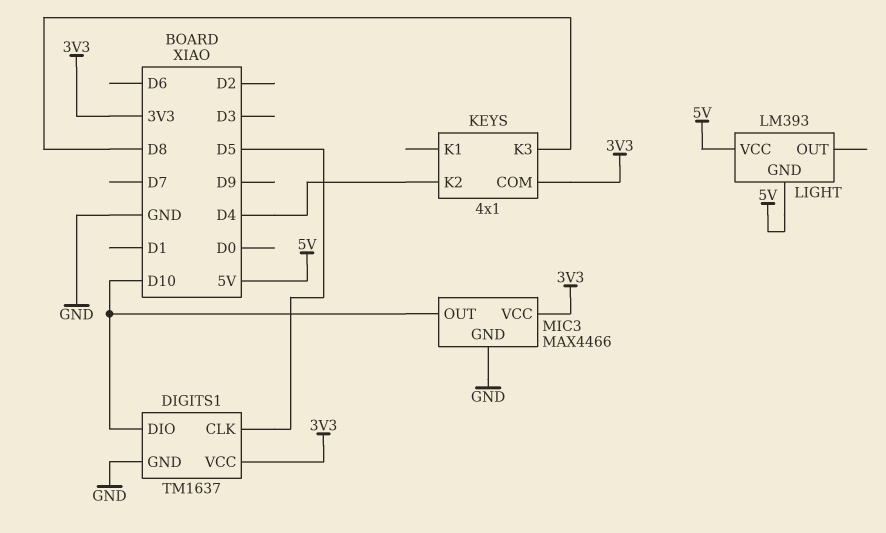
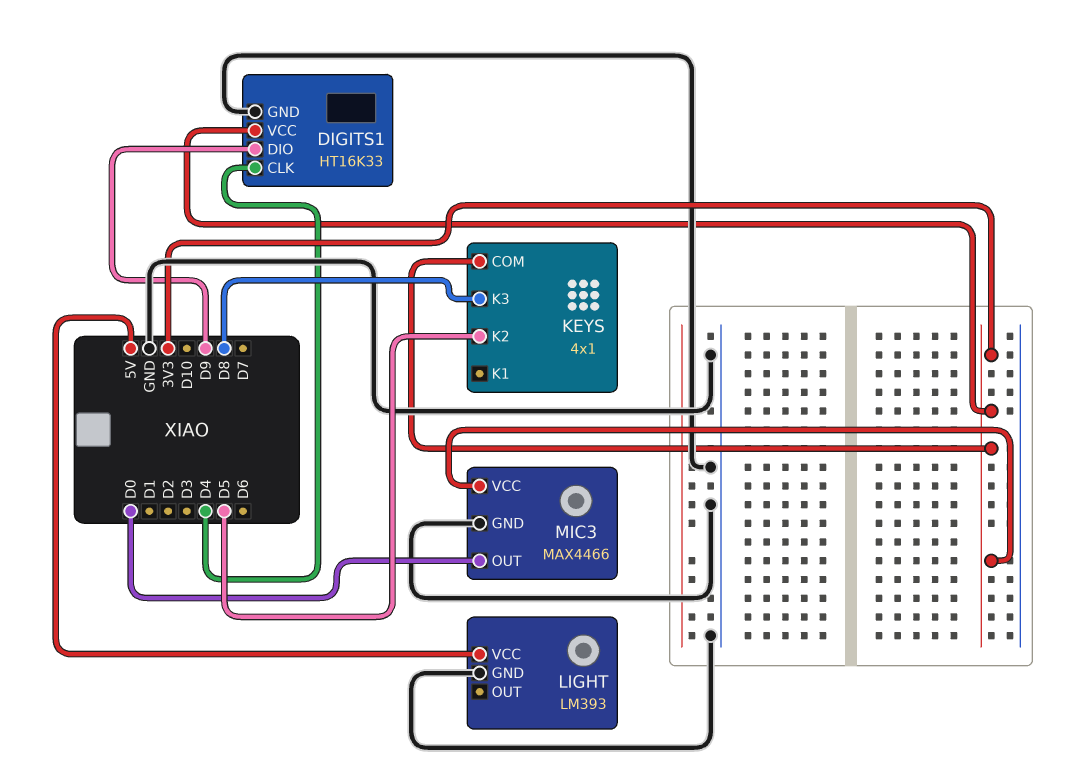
DIGITS1: TM1637 -> HT16K33
DIGITS1 pin CLK: D5 -> D4
DIGITS1 pin DIO: D10 -> D9
KEYS pin K2: D4 -> D5
LIGHT pin GND: 5V -> GND
MIC3 pin OUT: D10 -> D0

